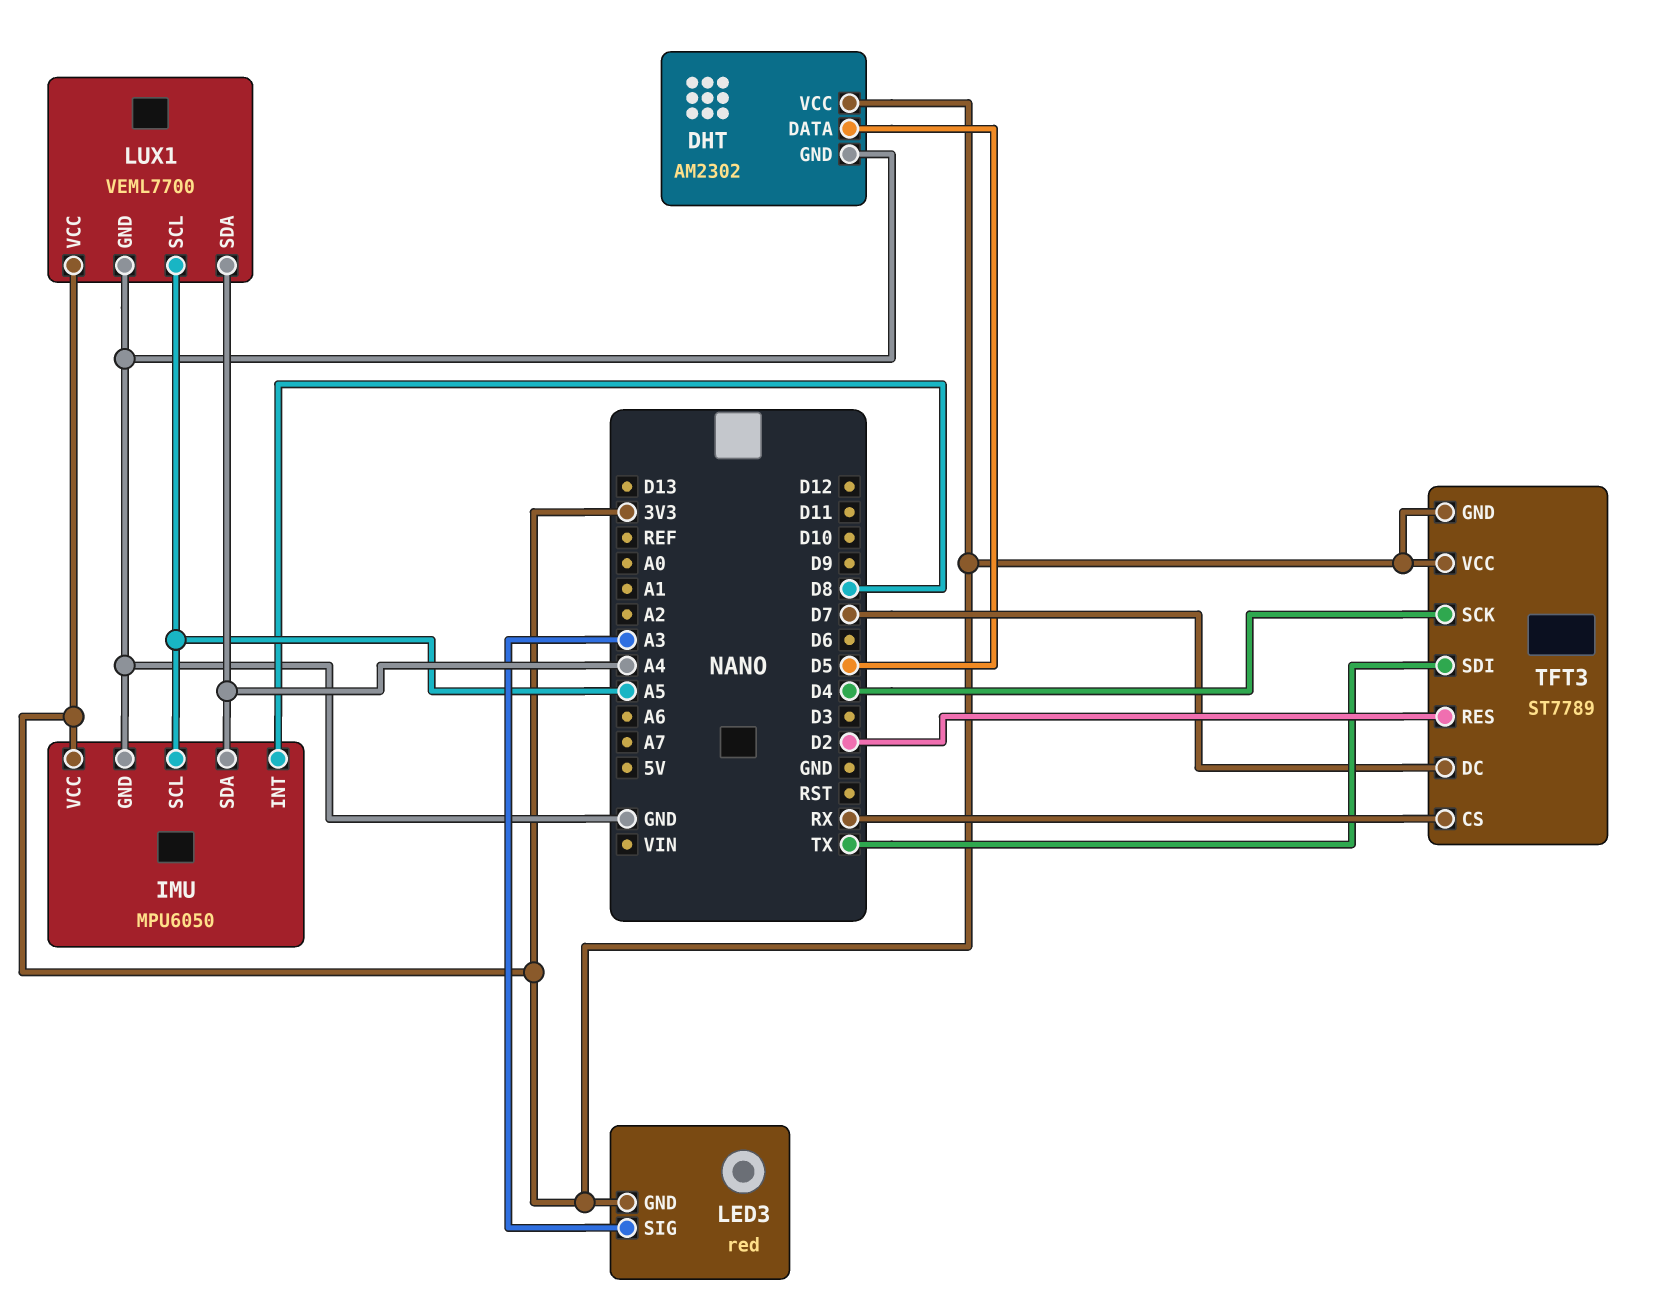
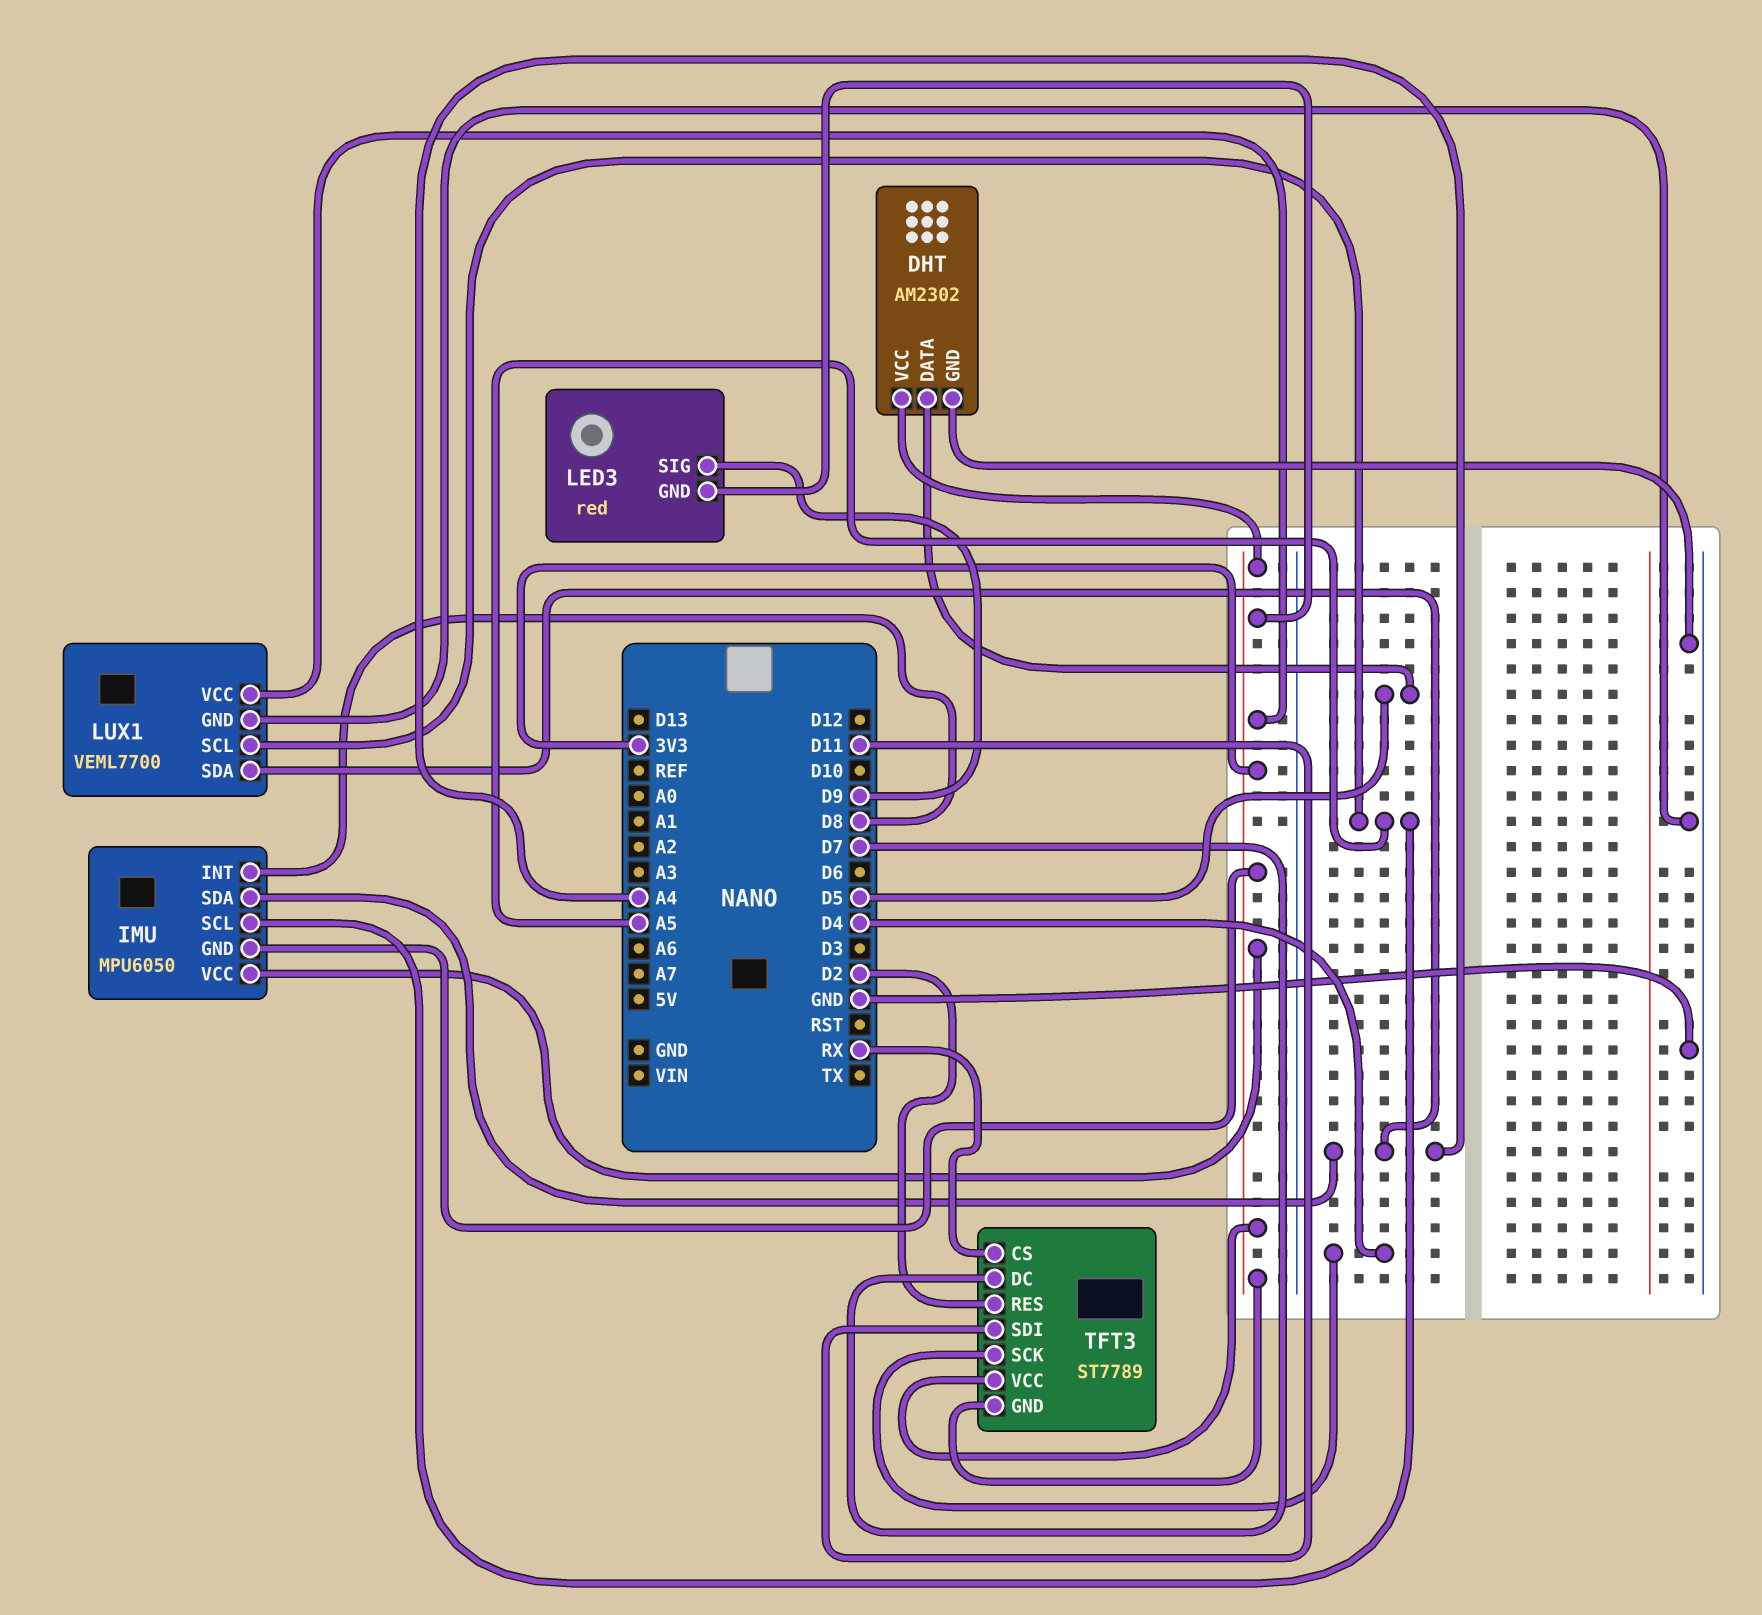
IMU pin GND: GND -> 3V3
LED3 pin SIG: A3 -> D9
TFT3 pin SDI: TX -> D11

